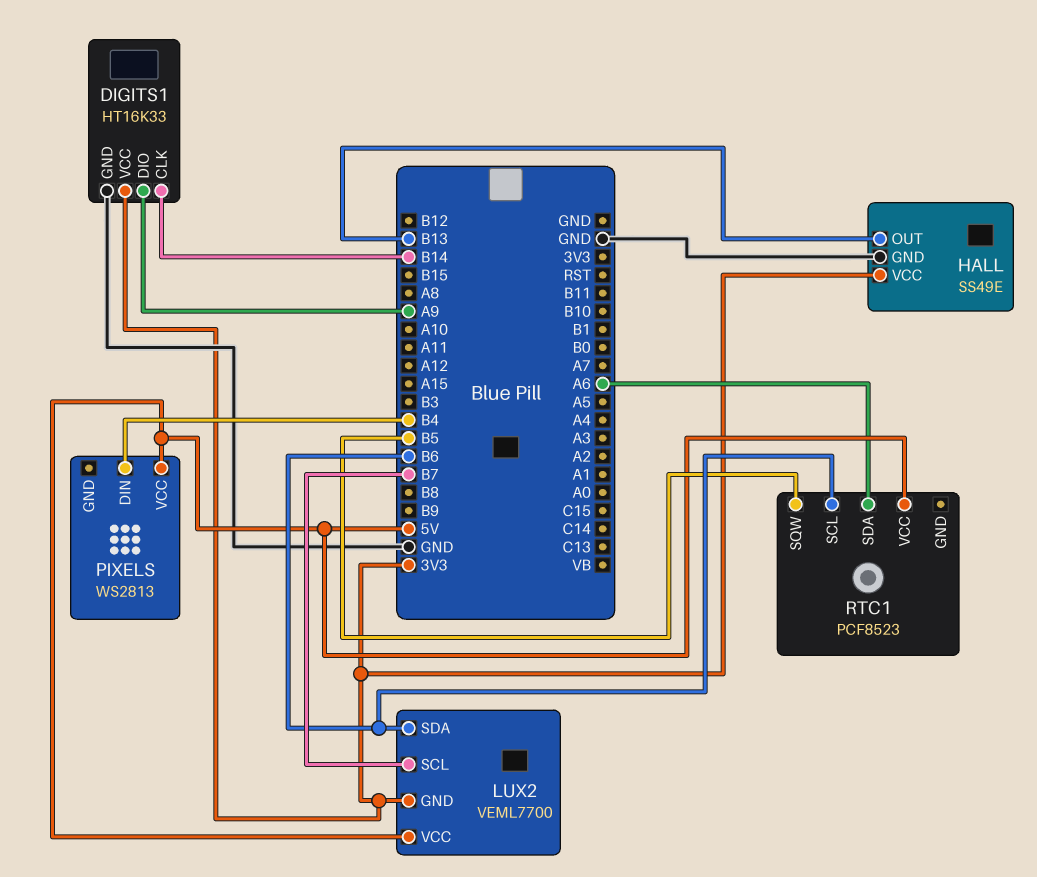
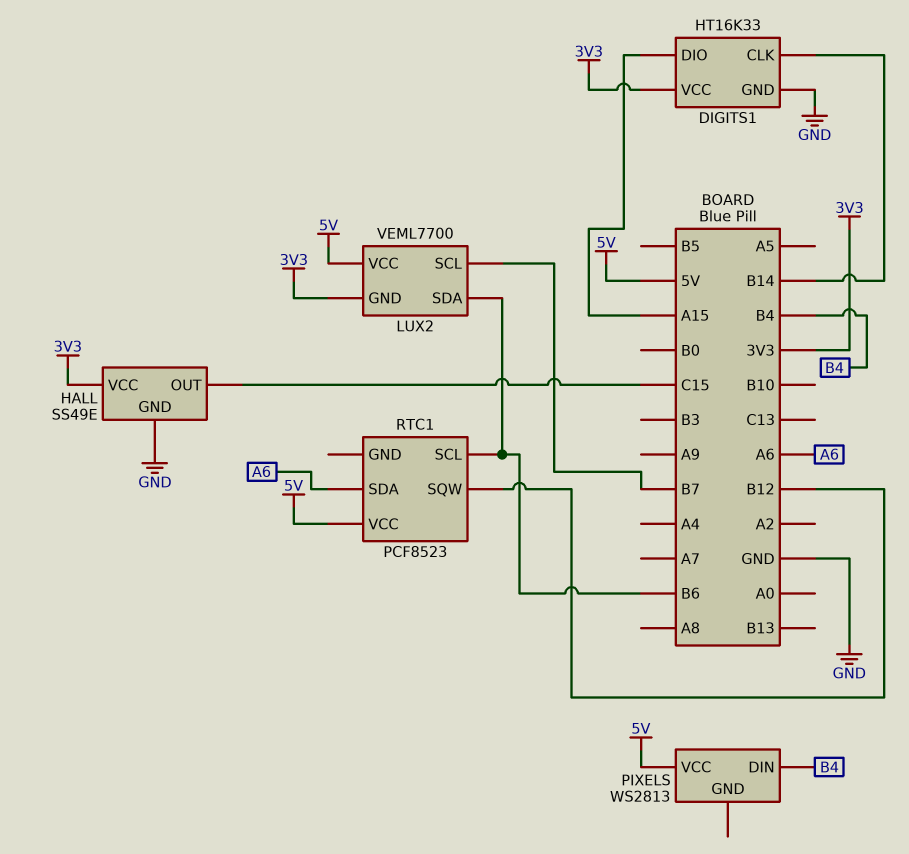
DIGITS1 pin DIO: A9 -> A15
HALL pin OUT: B13 -> C15
RTC1 pin SQW: B5 -> B12

